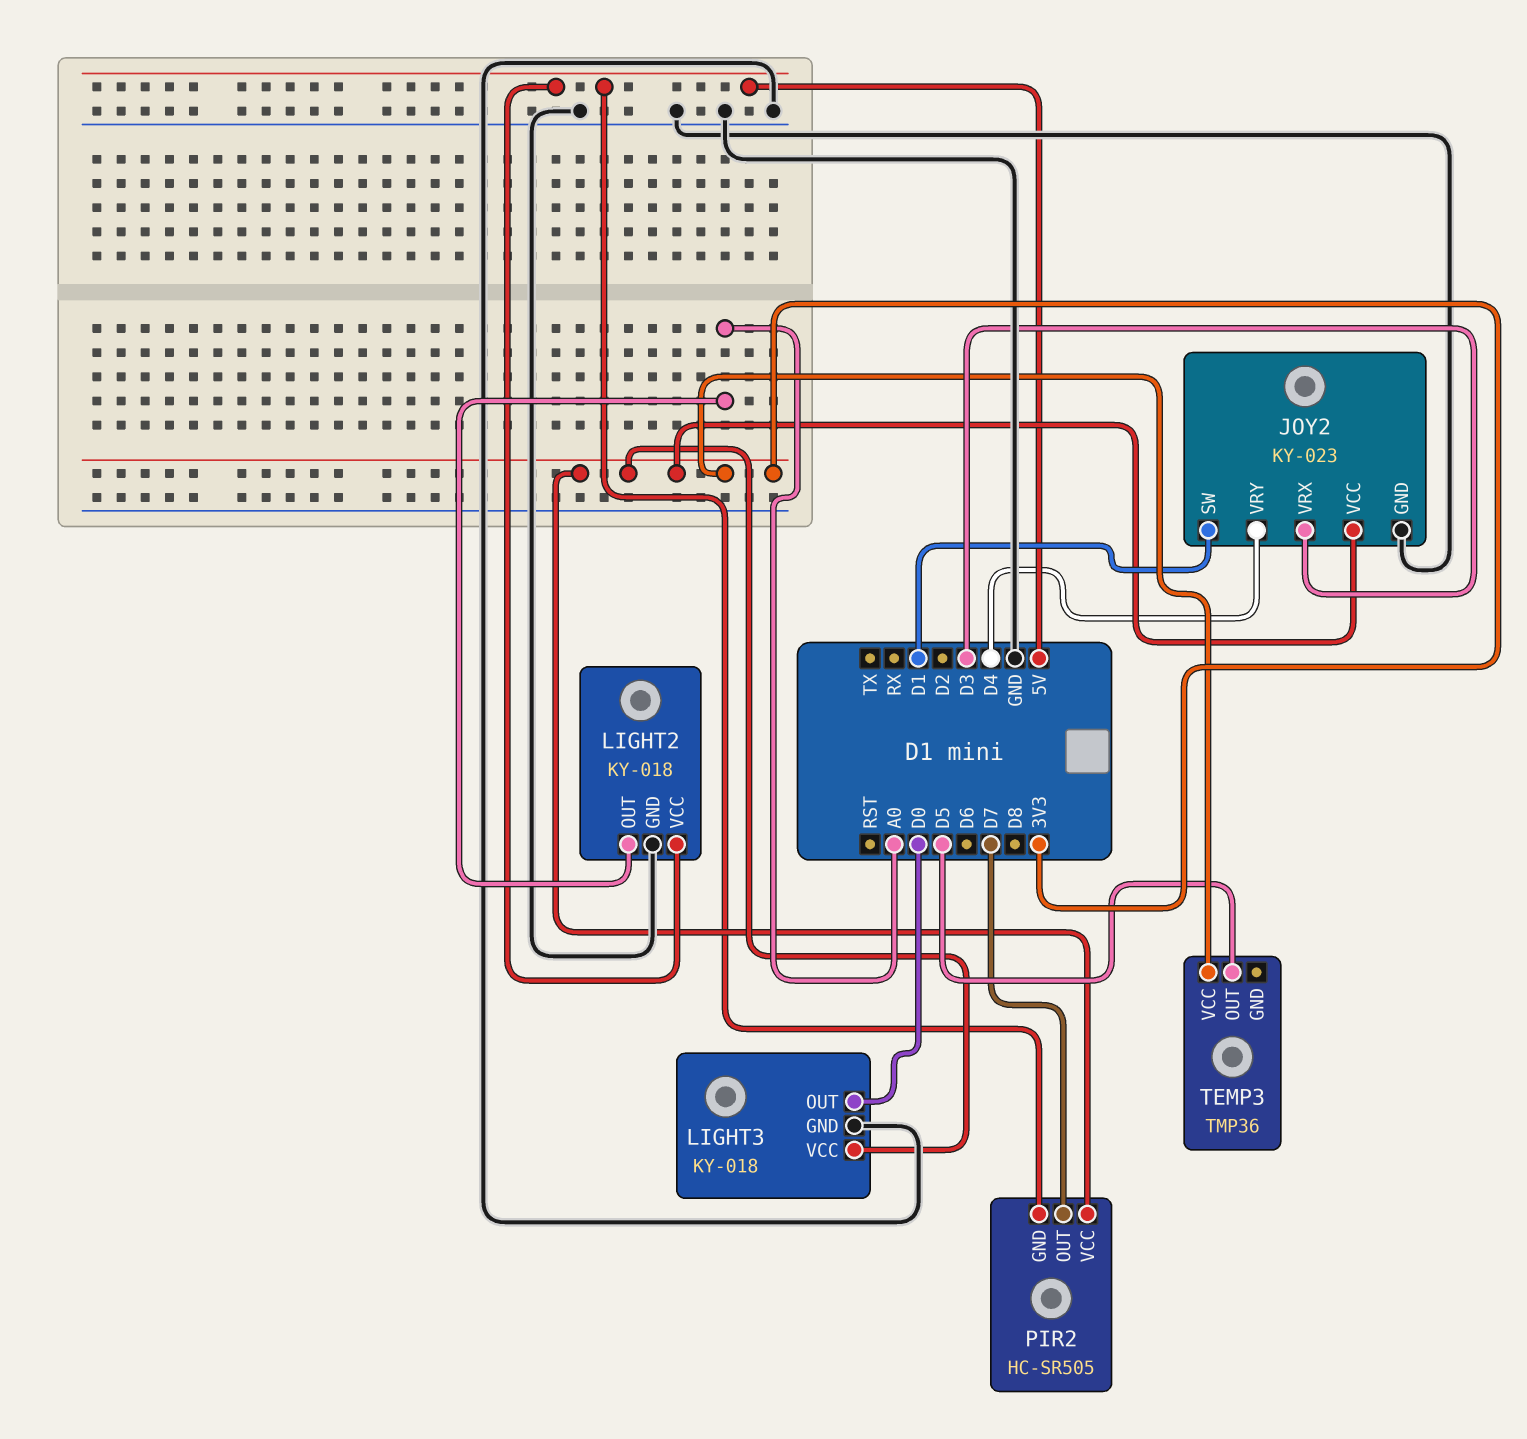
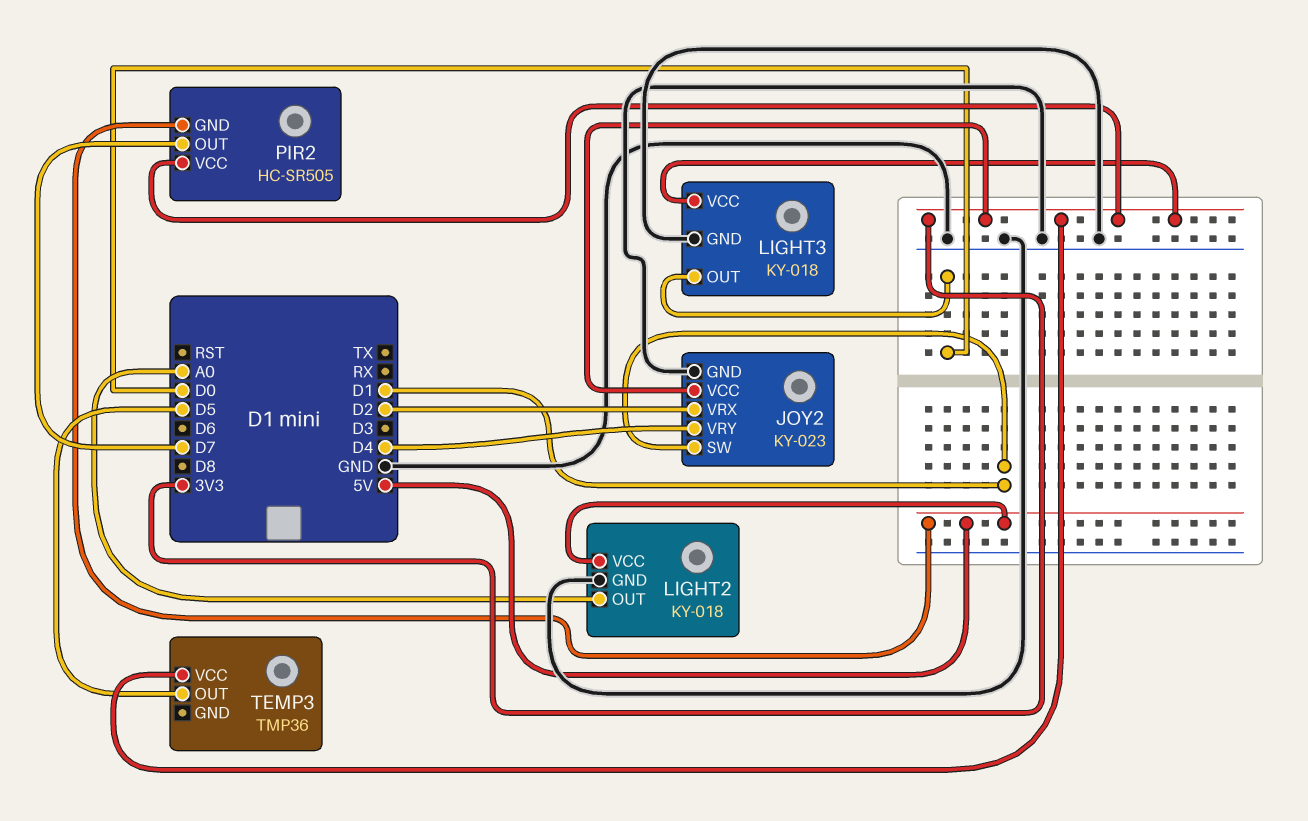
JOY2 pin VRX: D3 -> D2

